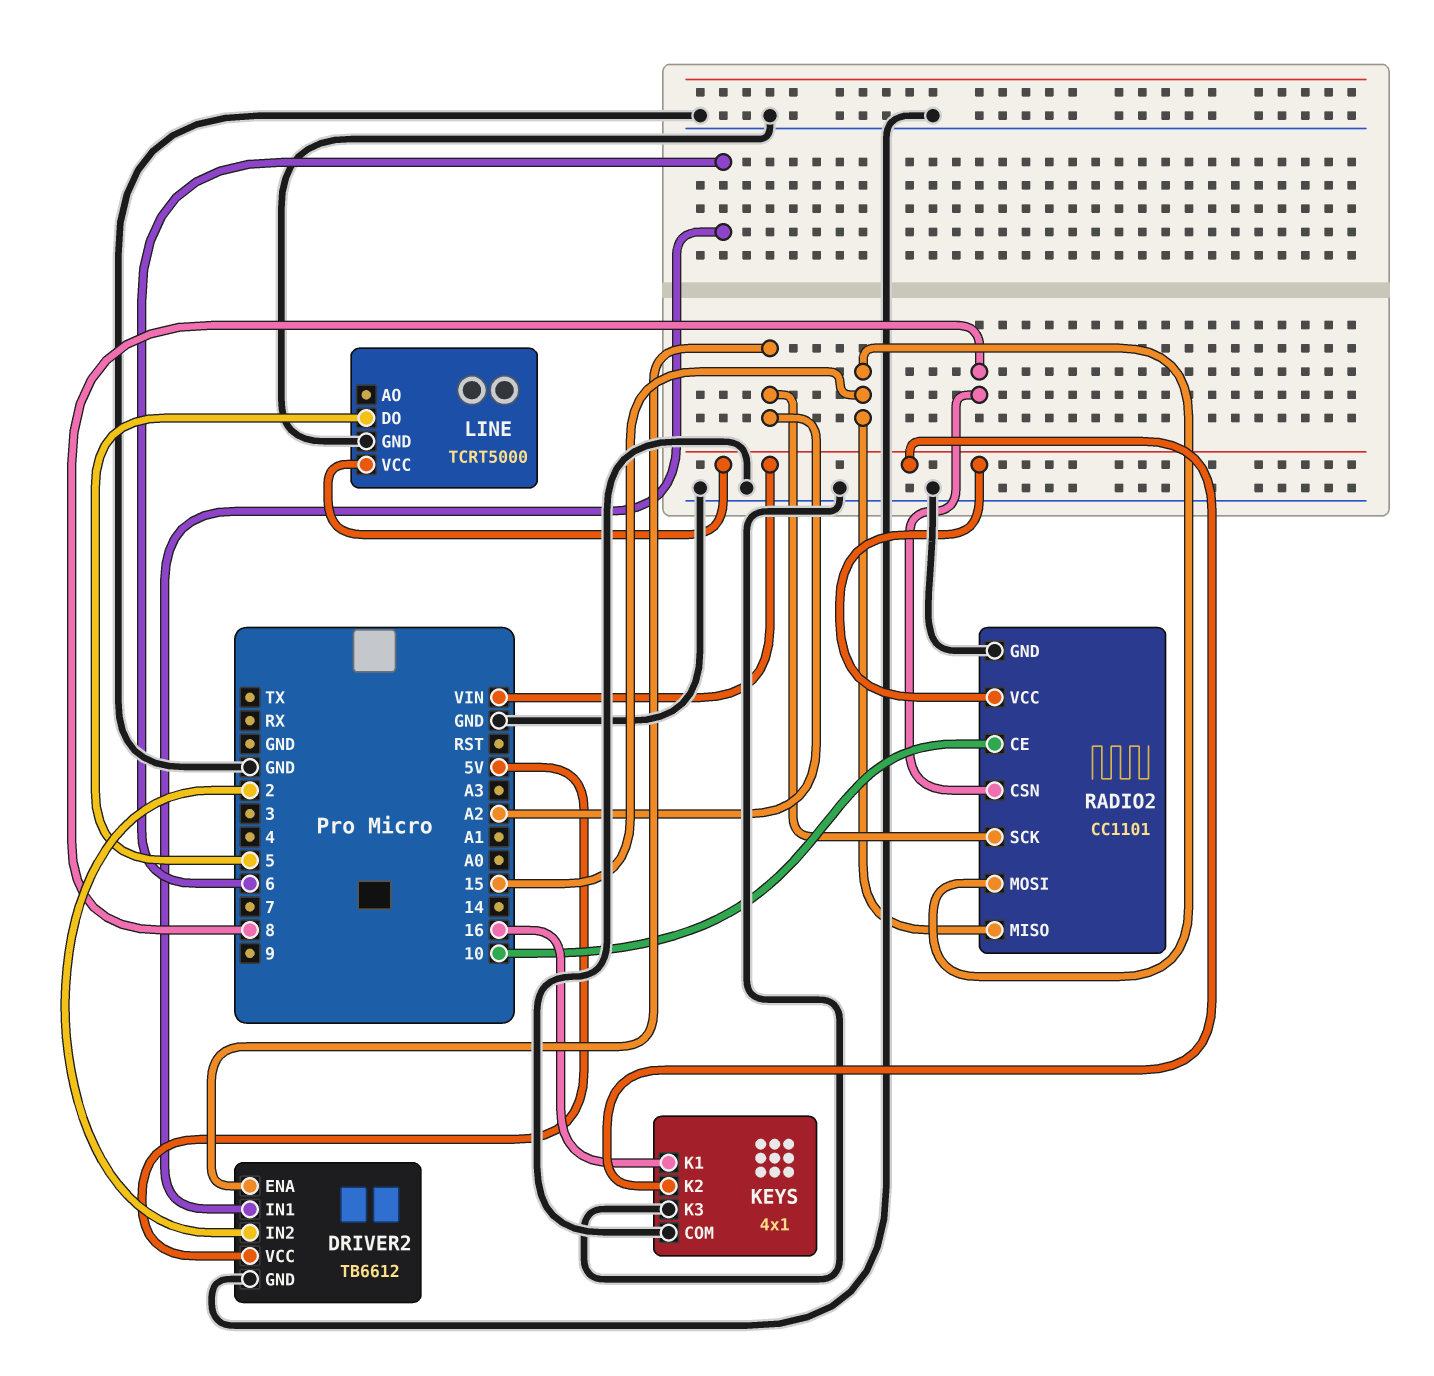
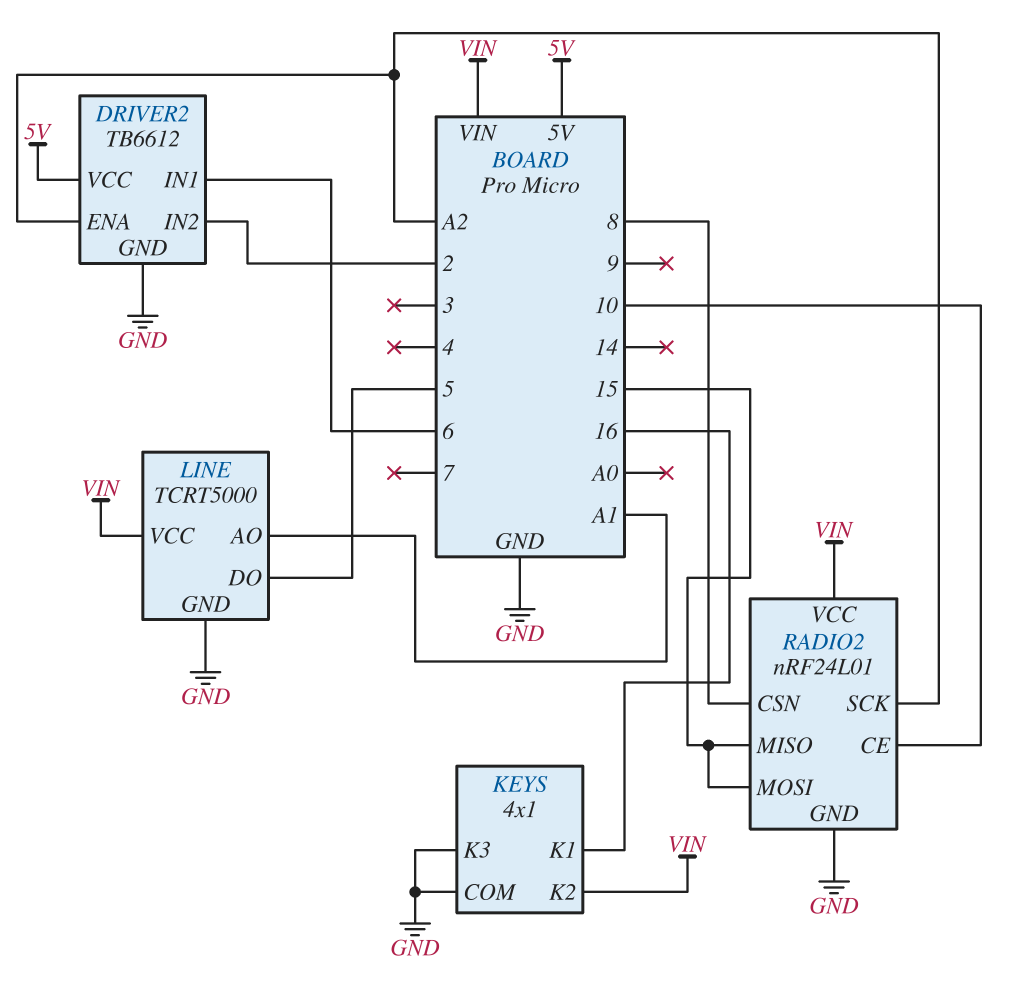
LINE pin AO: none -> A1
RADIO2: CC1101 -> nRF24L01

